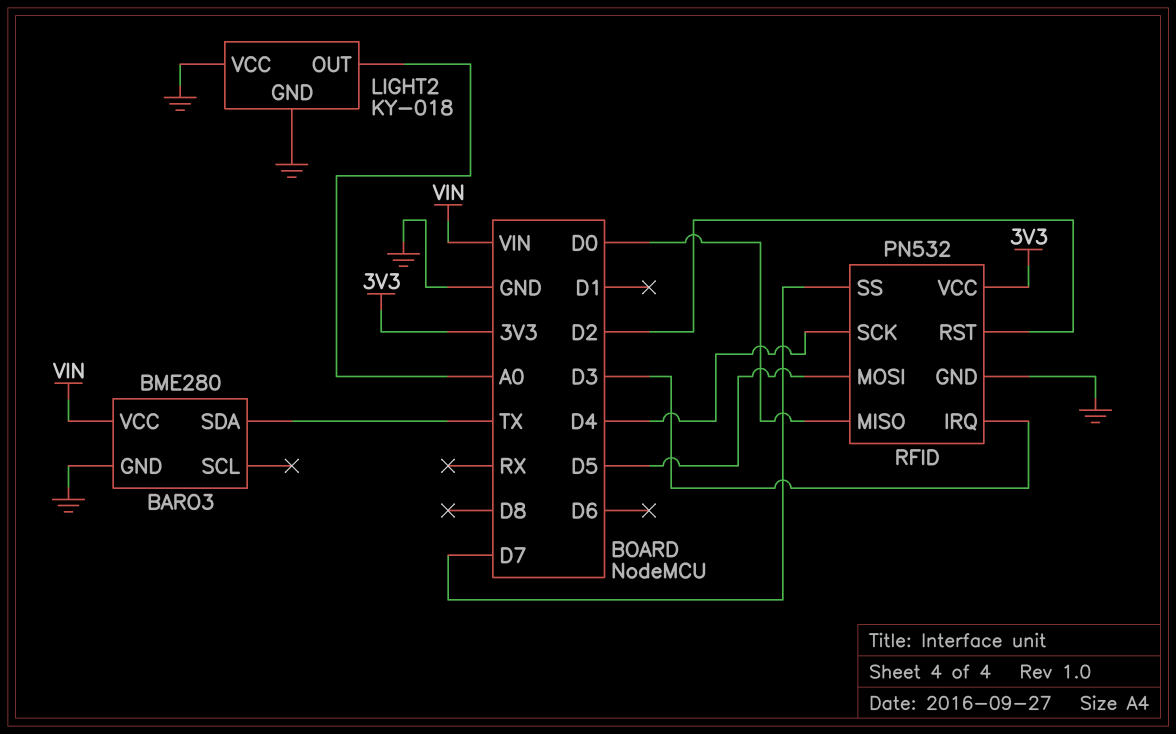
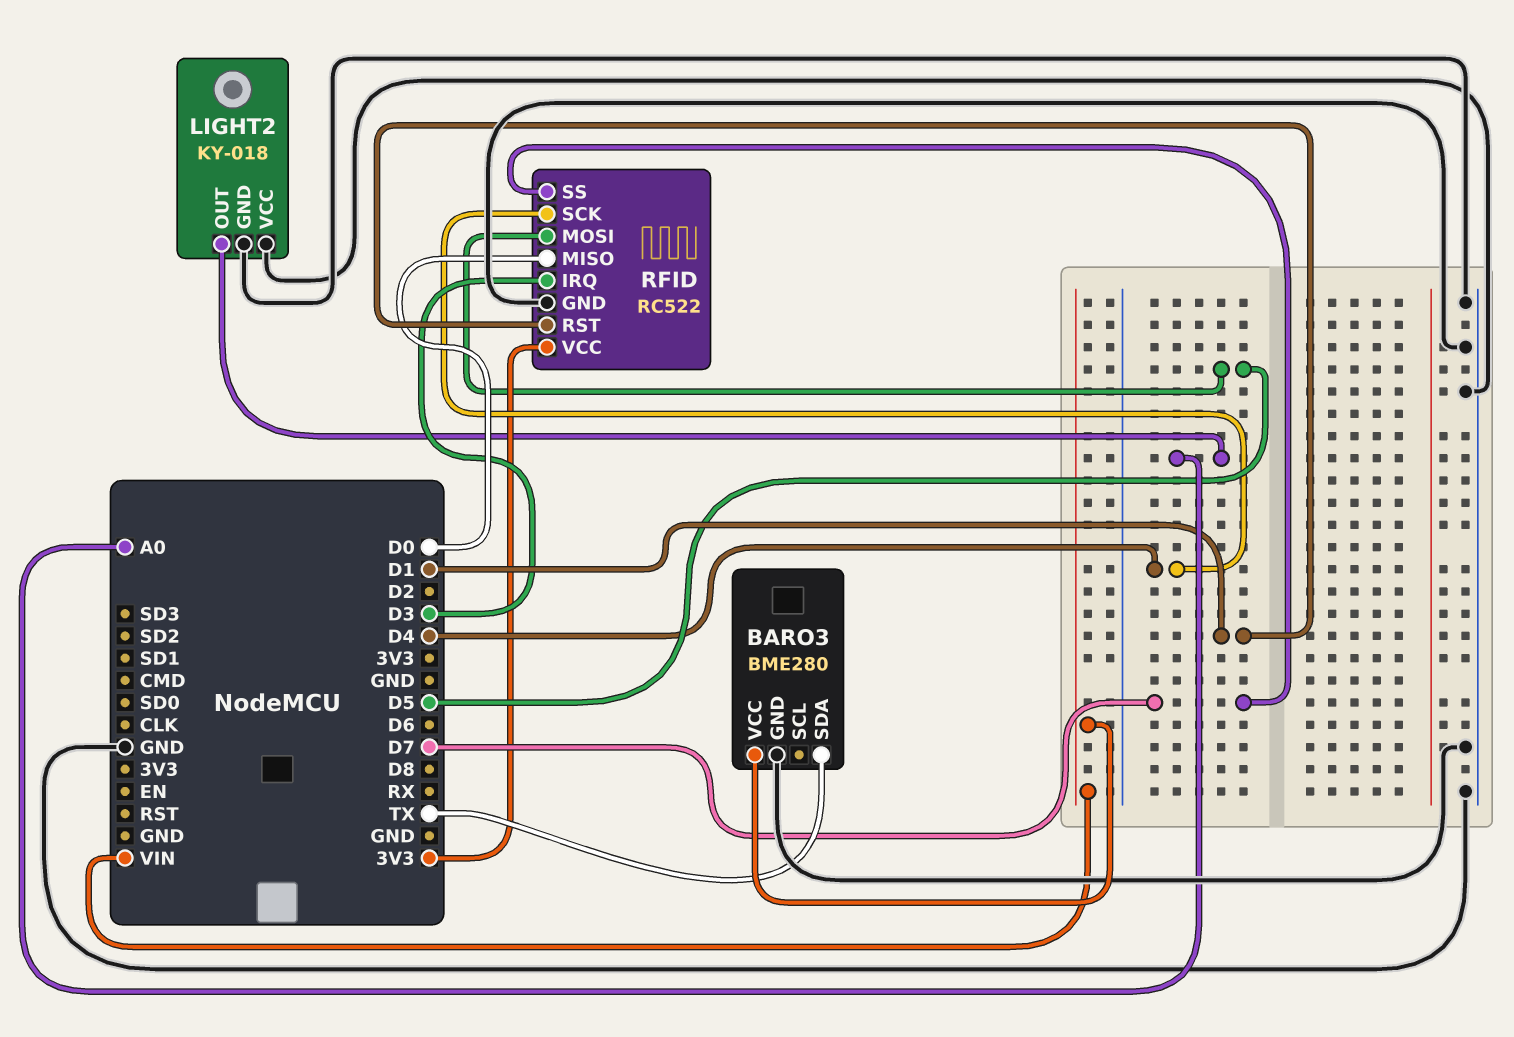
RFID: PN532 -> RC522
RFID pin RST: D2 -> D1

